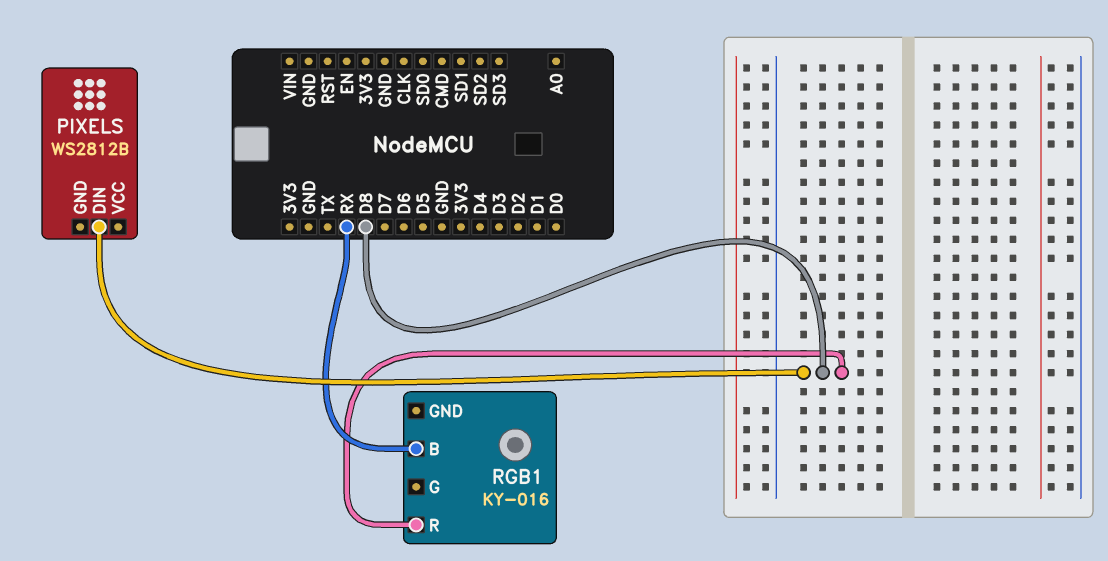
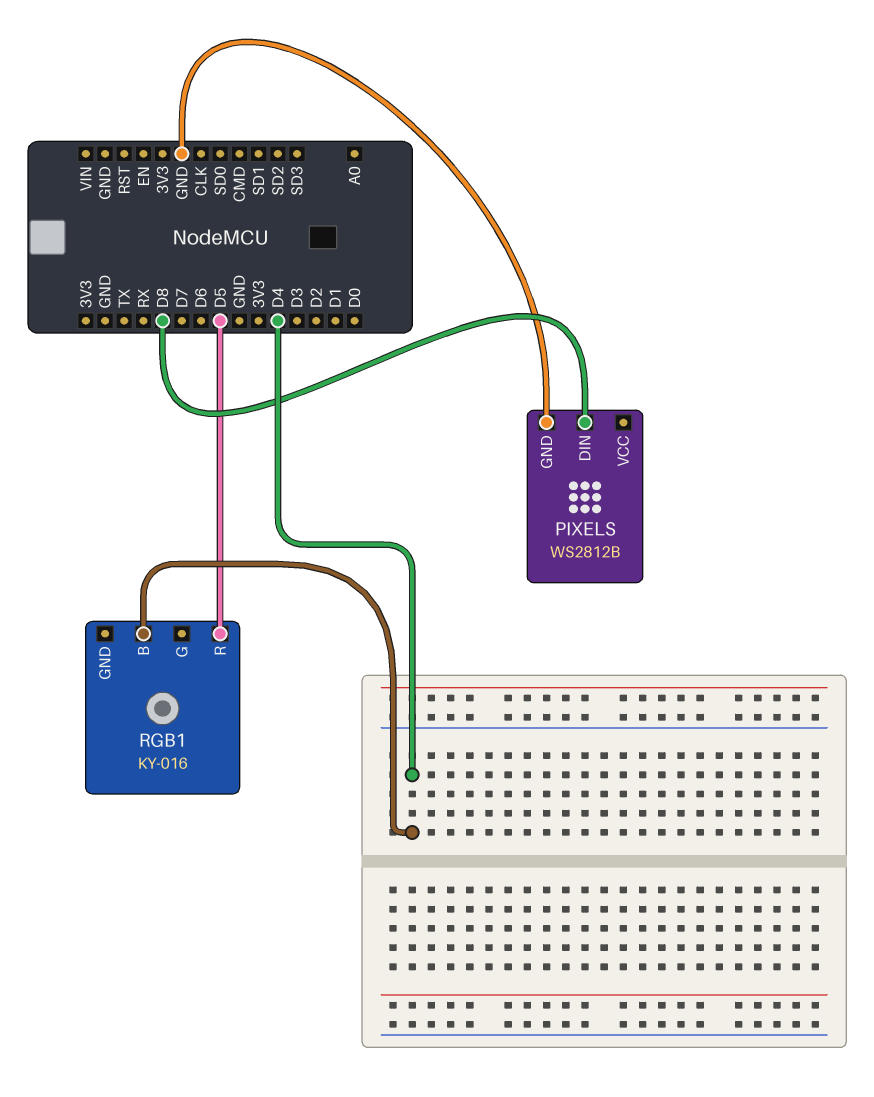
PIXELS pin GND: none -> GND
RGB1 pin B: RX -> D4
RGB1 pin R: D8 -> D5

